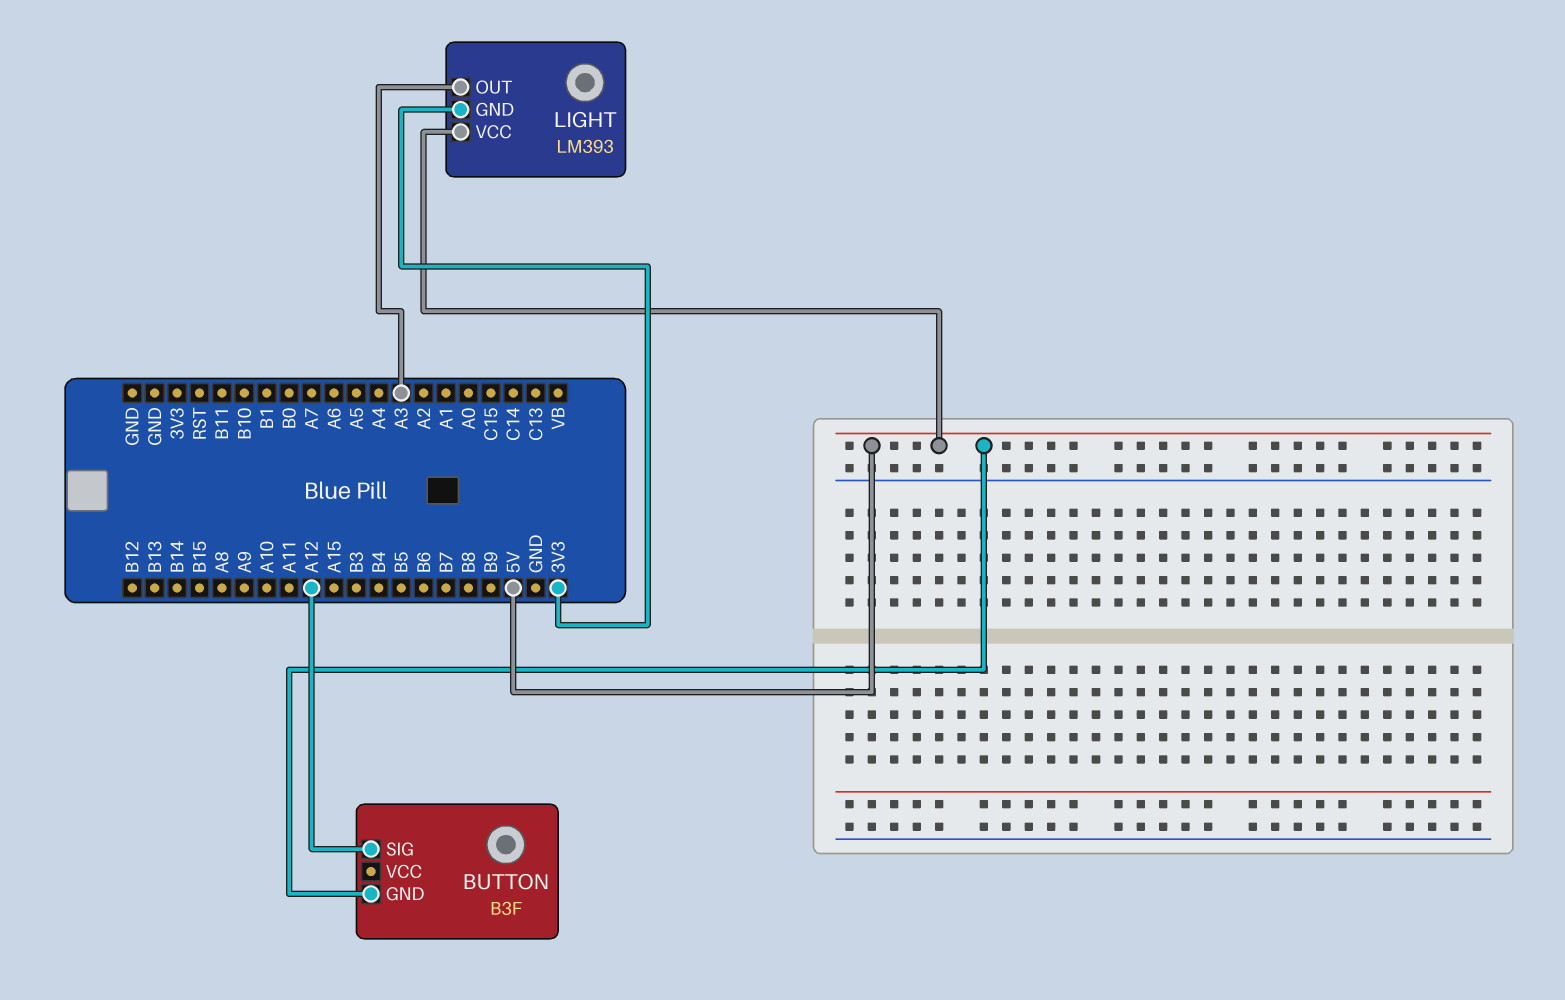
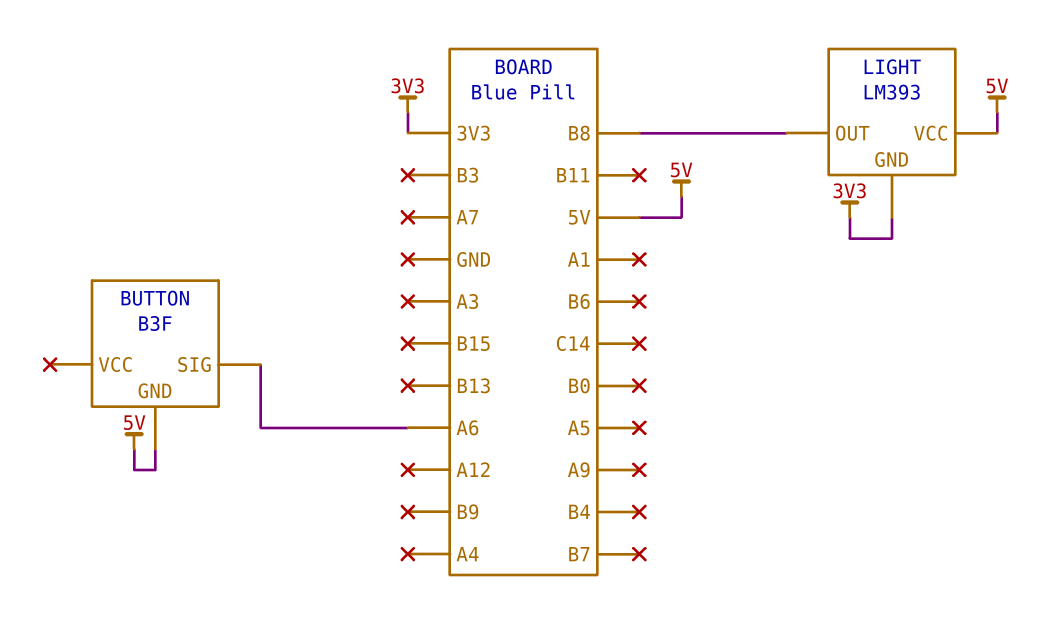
BUTTON pin SIG: A12 -> A6
LIGHT pin OUT: A3 -> B8

